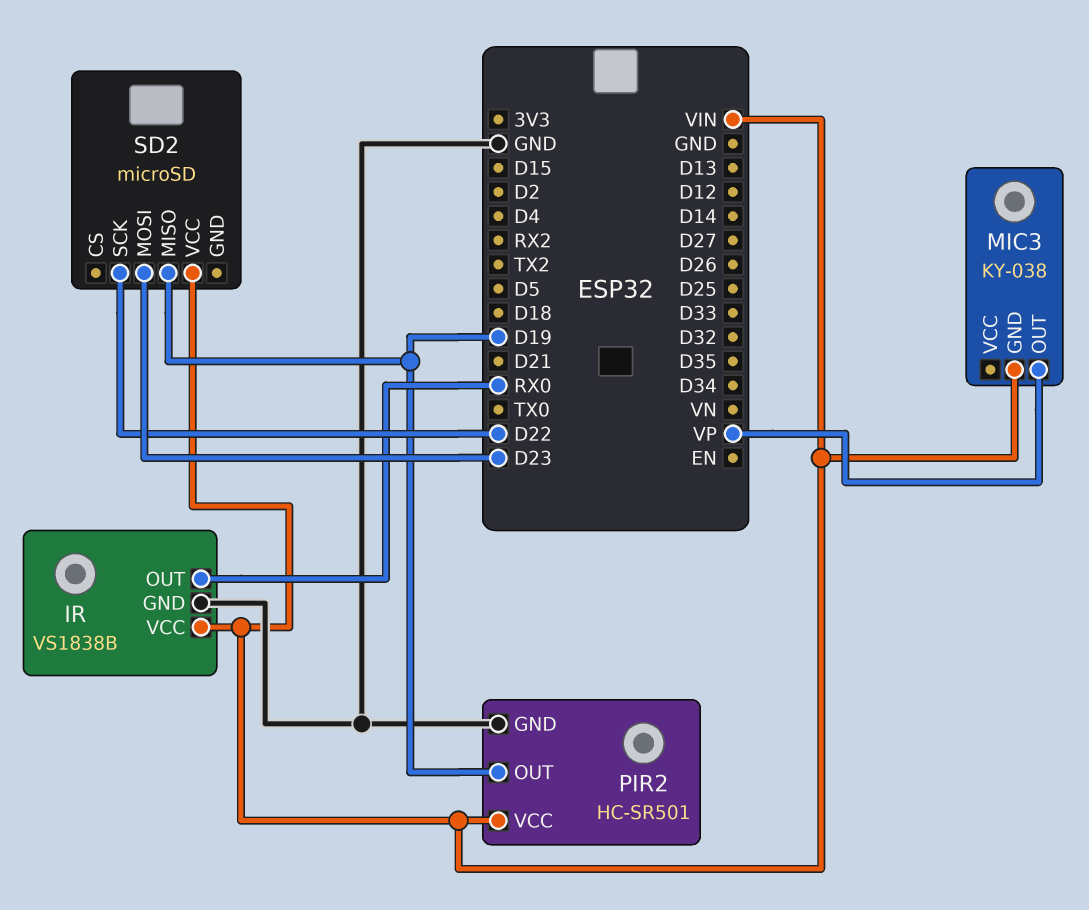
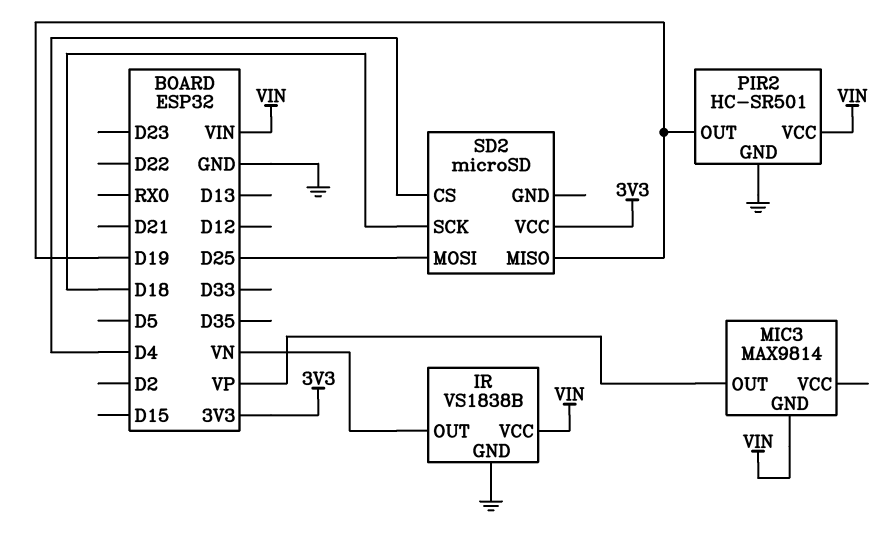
IR pin OUT: RX0 -> VN
MIC3: KY-038 -> MAX9814
SD2 pin CS: none -> D4
SD2 pin MOSI: D23 -> D25
SD2 pin SCK: D22 -> D18
SD2 pin VCC: VIN -> 3V3

